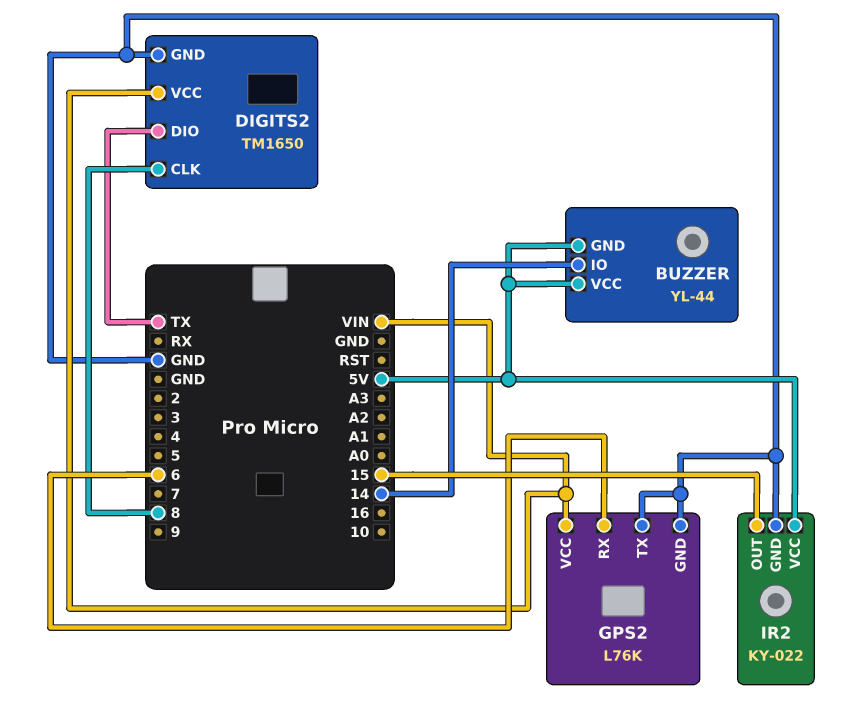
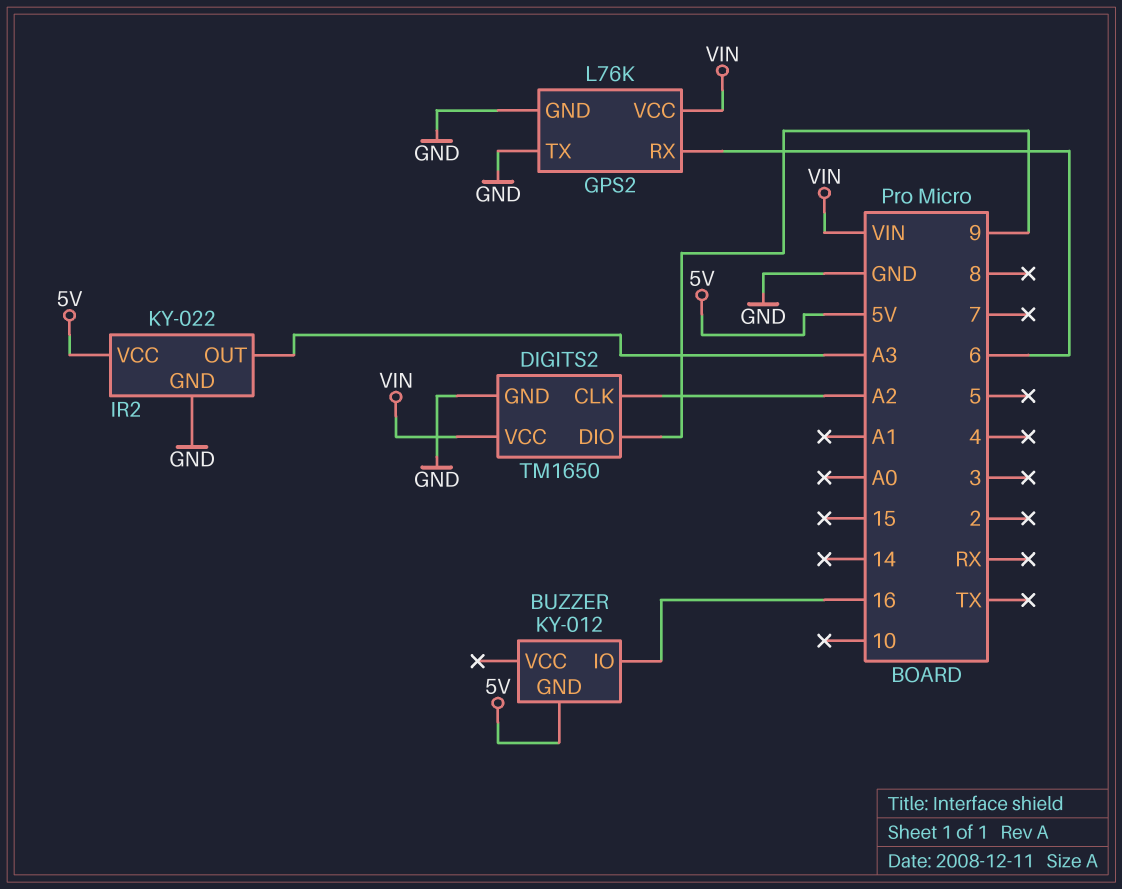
BUZZER: YL-44 -> KY-012
BUZZER pin IO: 14 -> 16
BUZZER pin VCC: 5V -> none
DIGITS2 pin CLK: 8 -> A2
DIGITS2 pin DIO: TX -> 9
IR2 pin OUT: 15 -> A3

